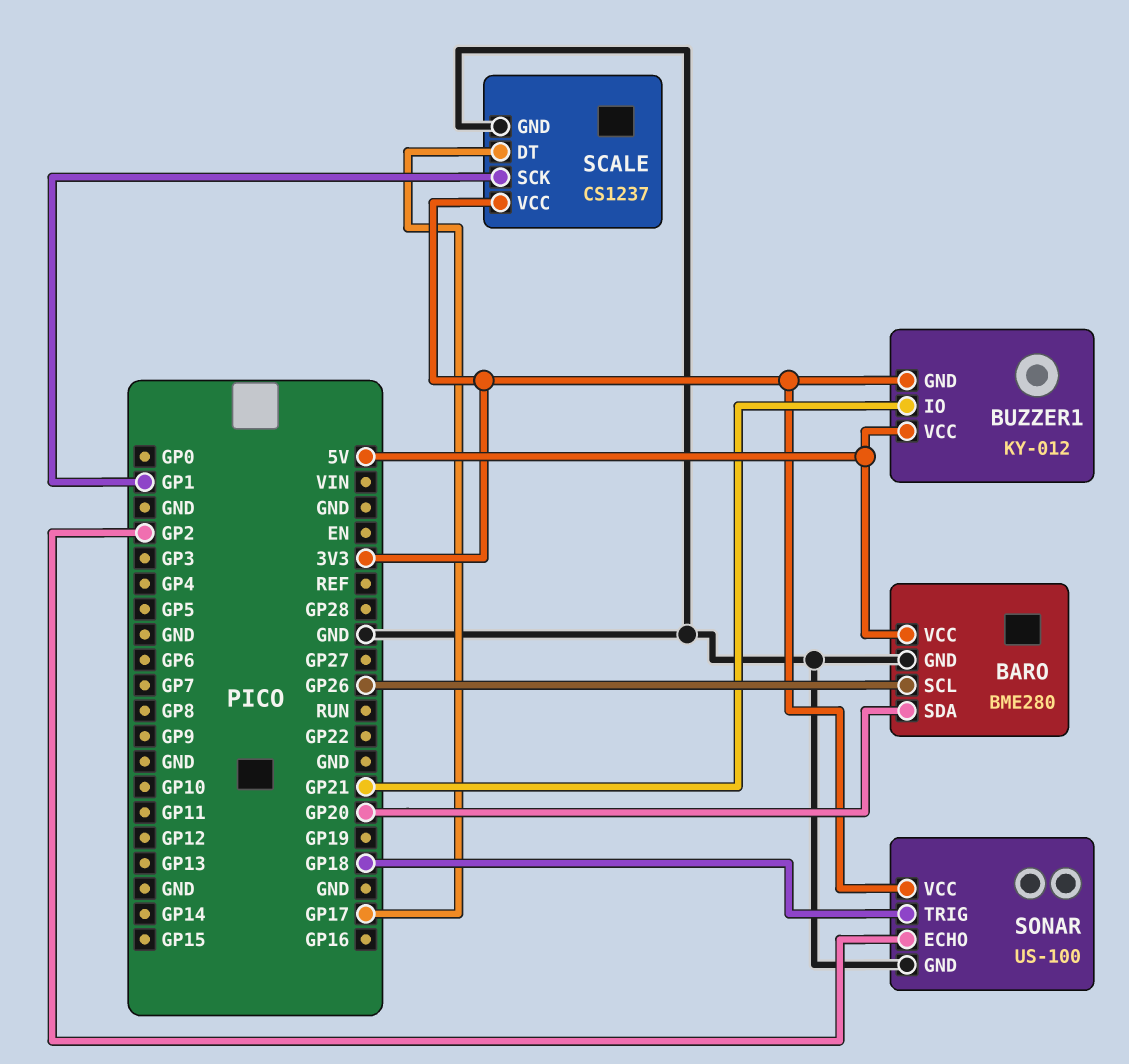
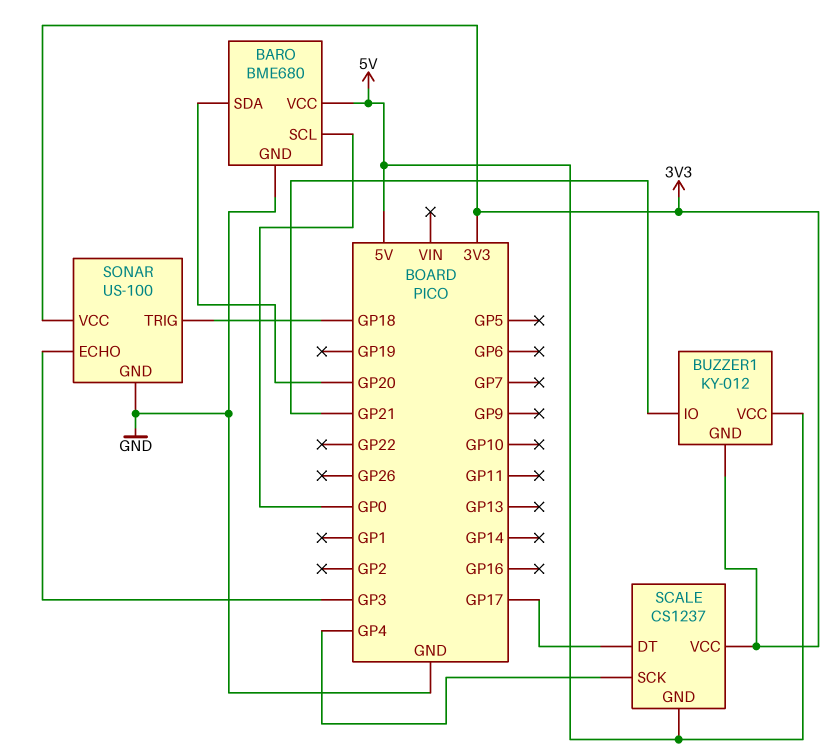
BARO: BME280 -> BME680
BARO pin SCL: GP26 -> GP0
SCALE pin GND: GND -> 5V
SCALE pin SCK: GP1 -> GP4
SONAR pin ECHO: GP2 -> GP3

